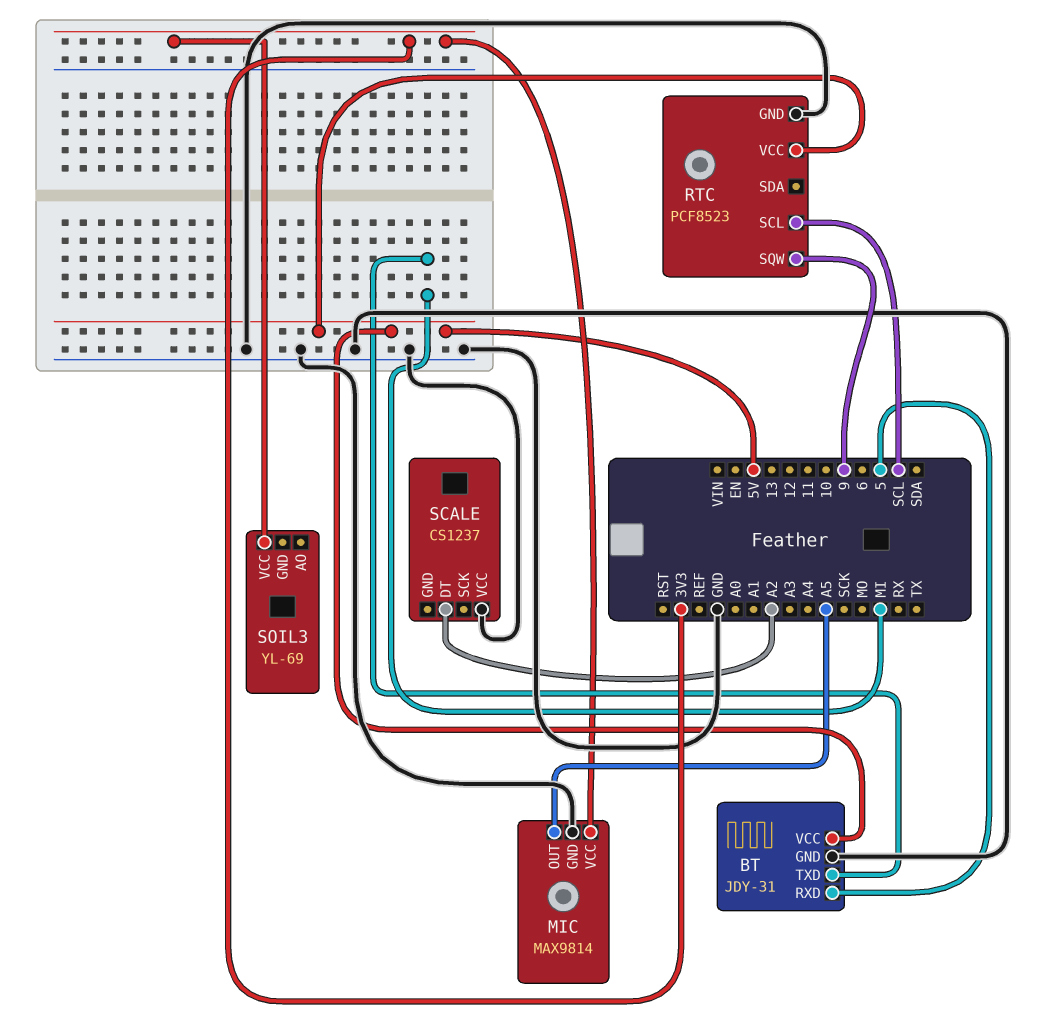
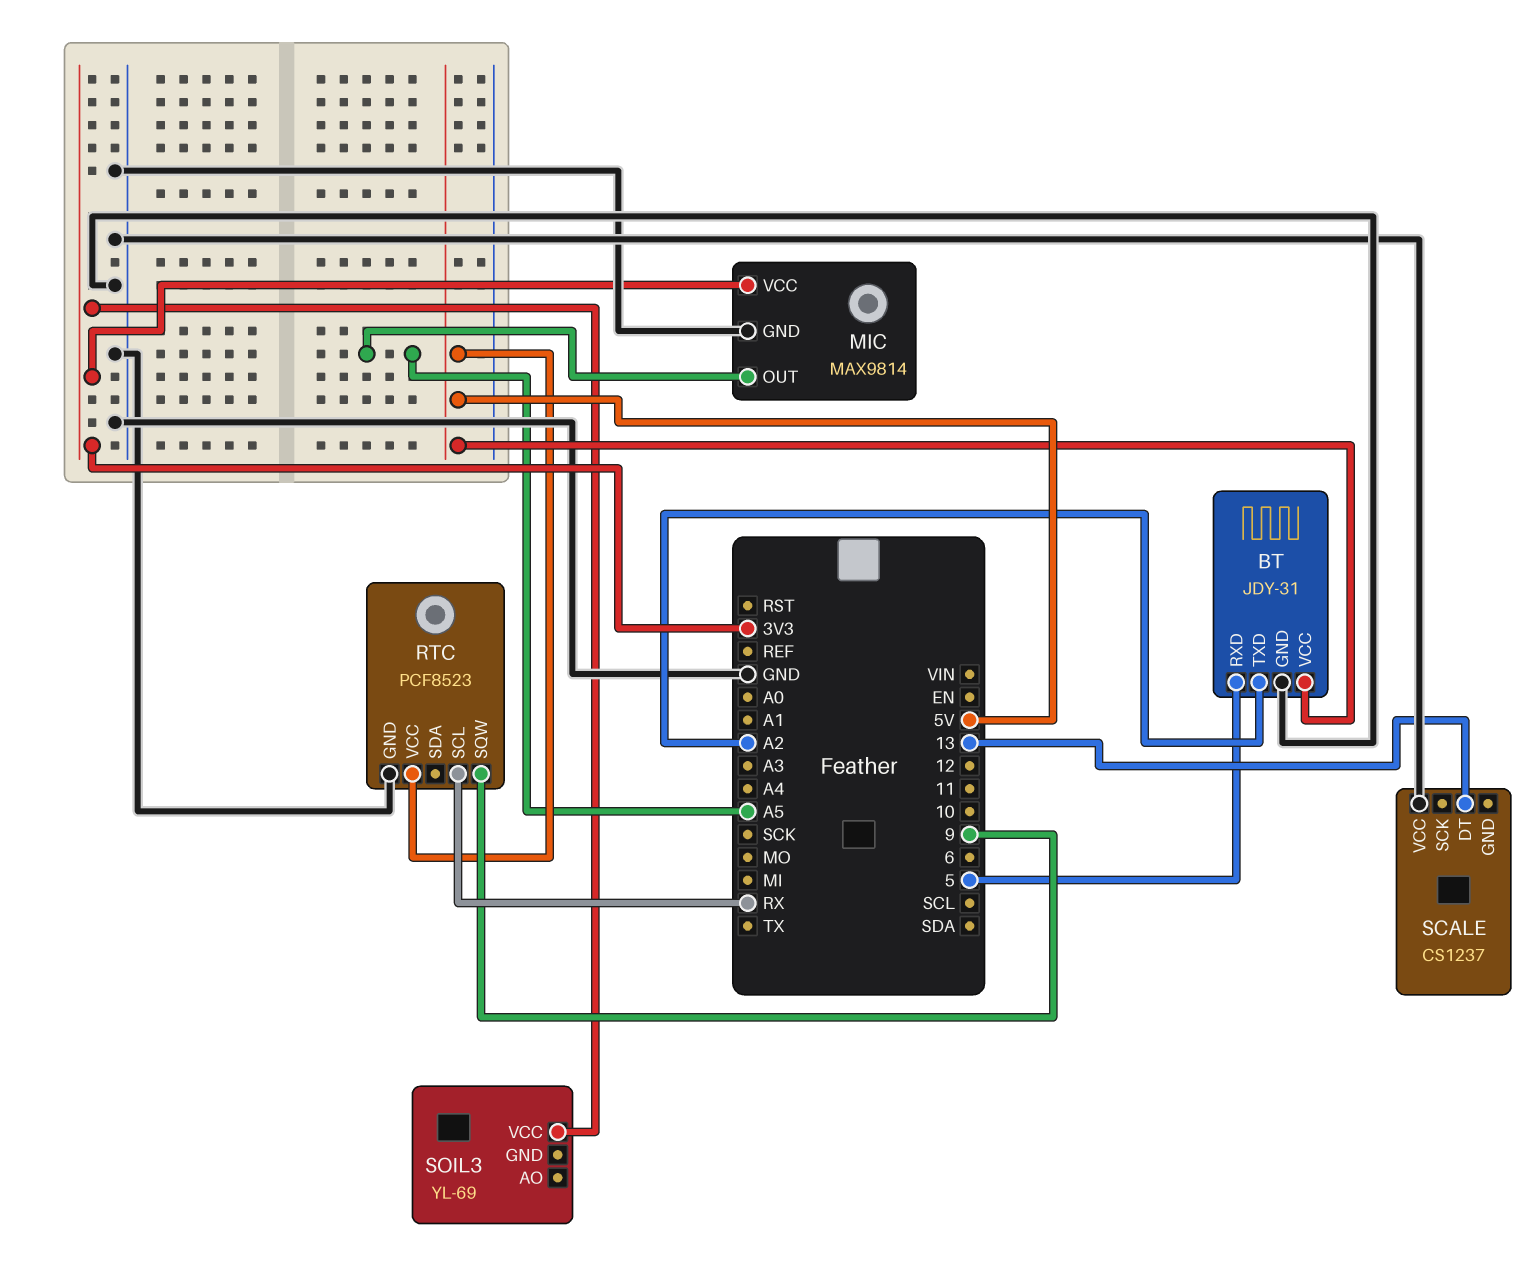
BT pin TXD: MI -> A2
RTC pin SCL: SCL -> RX
SCALE pin DT: A2 -> 13

